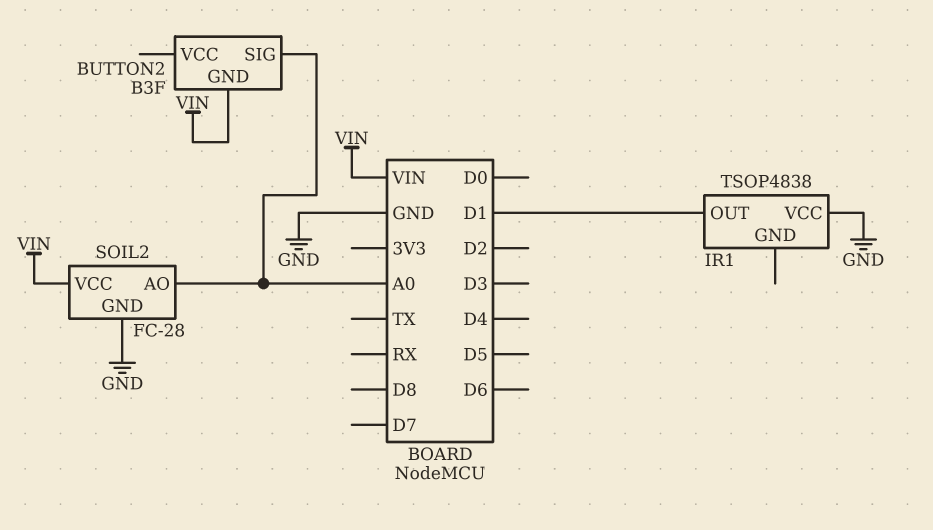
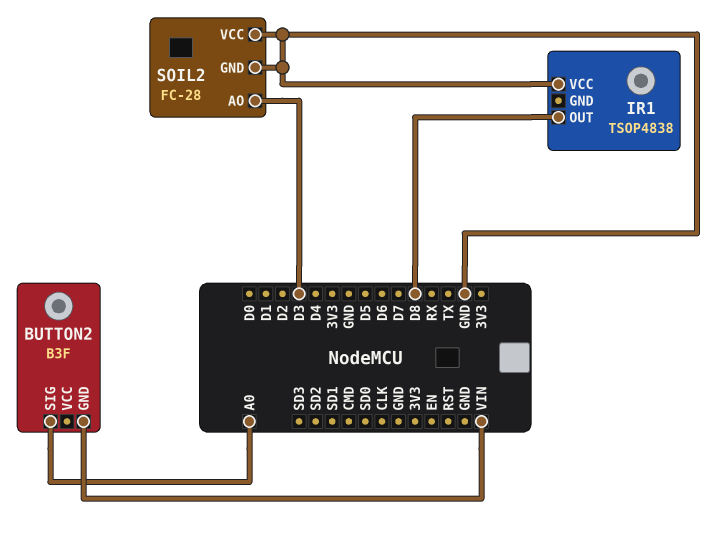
IR1 pin OUT: D1 -> D8
SOIL2 pin AO: A0 -> D3
SOIL2 pin VCC: VIN -> GND

